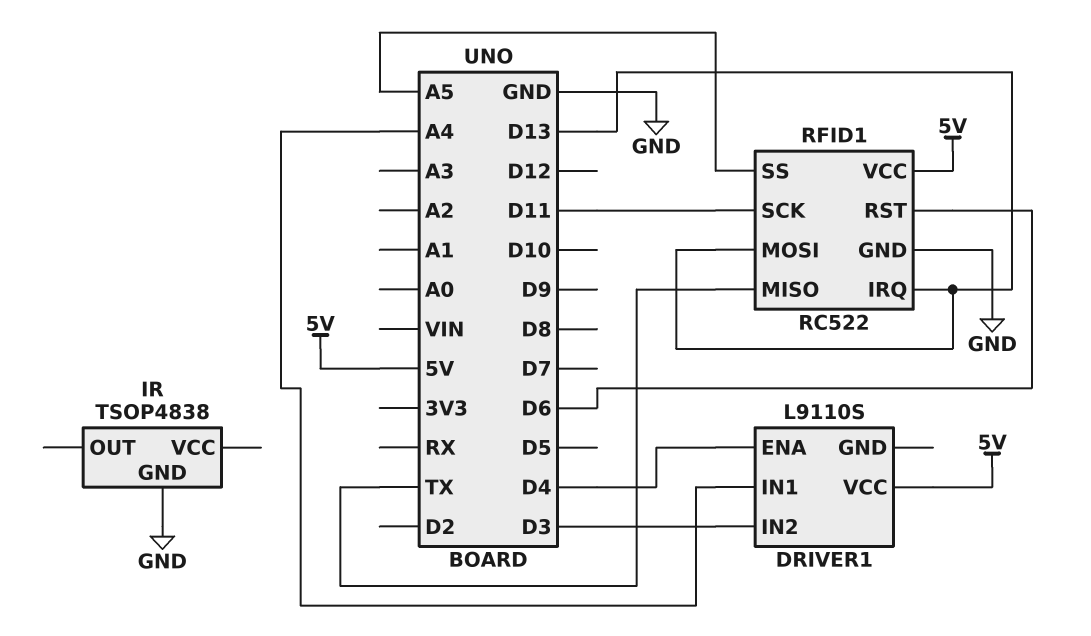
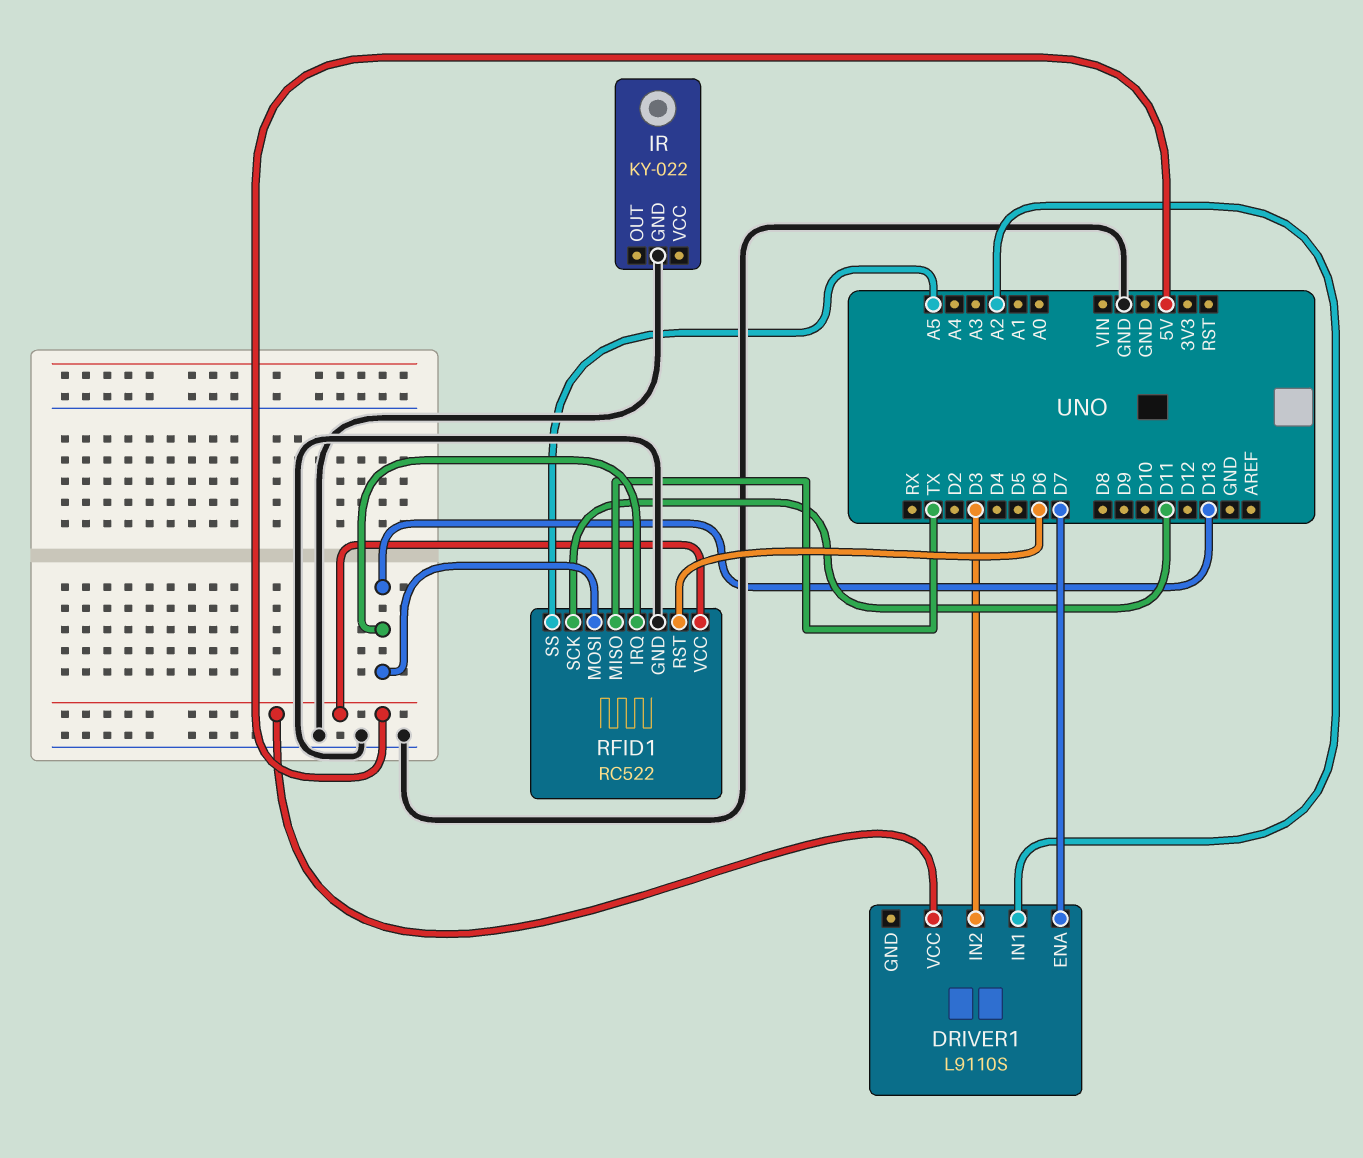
DRIVER1 pin ENA: D4 -> D7
DRIVER1 pin IN1: A4 -> A2
IR: TSOP4838 -> KY-022

